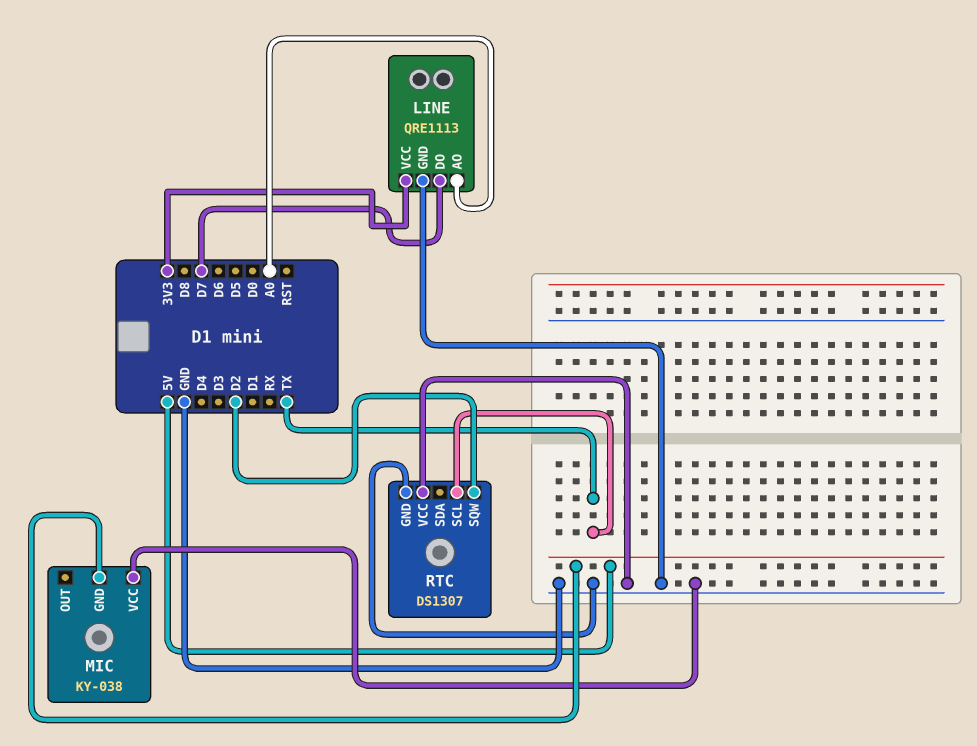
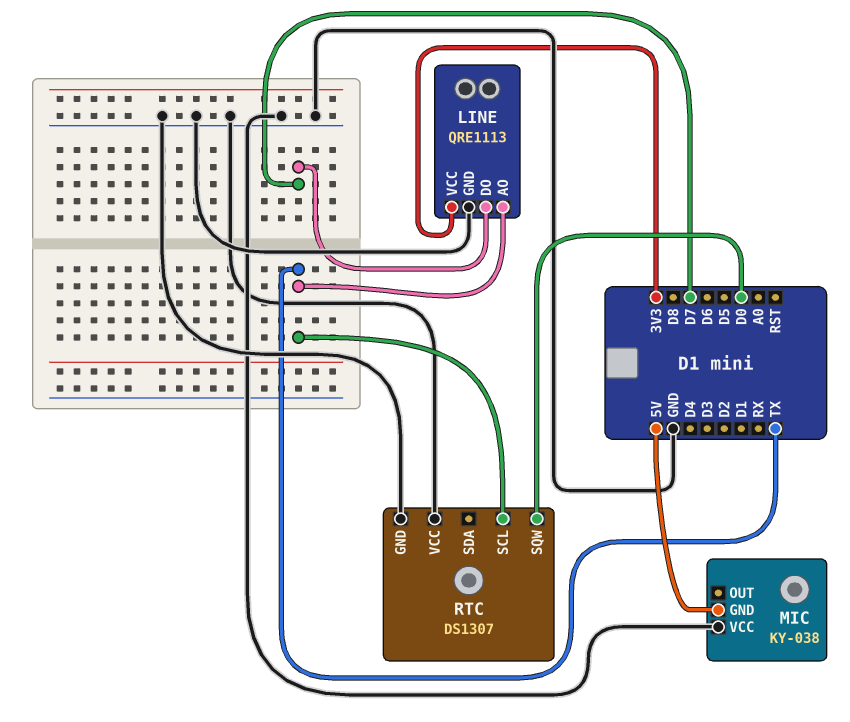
LINE pin AO: A0 -> TX
RTC pin SQW: D2 -> D0

